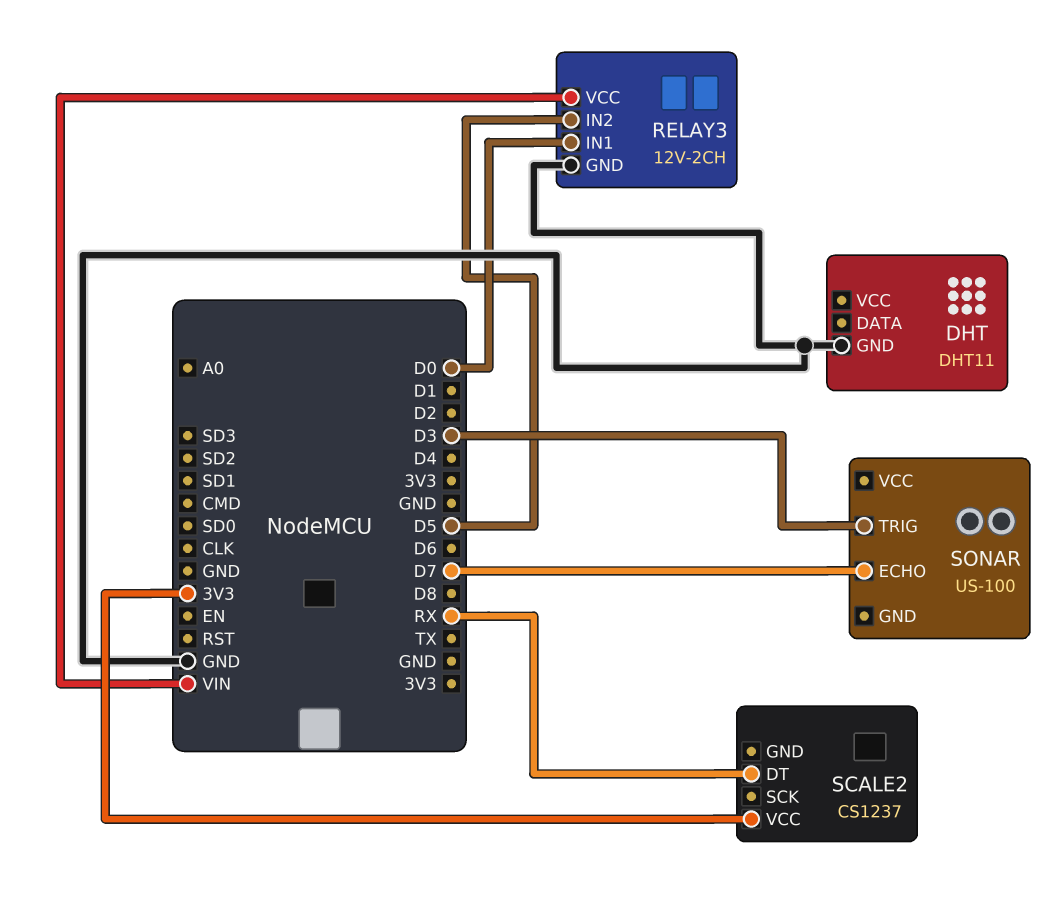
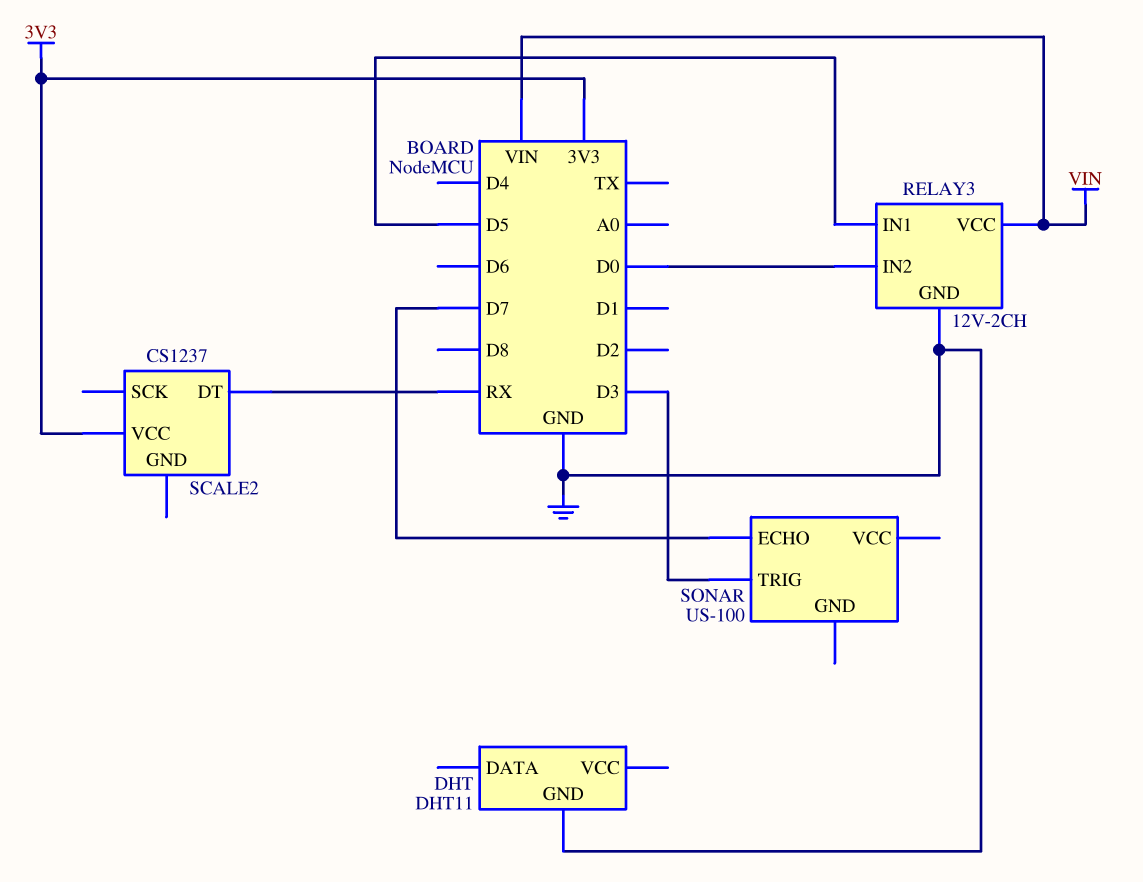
RELAY3 pin IN1: D0 -> D5
RELAY3 pin IN2: D5 -> D0

